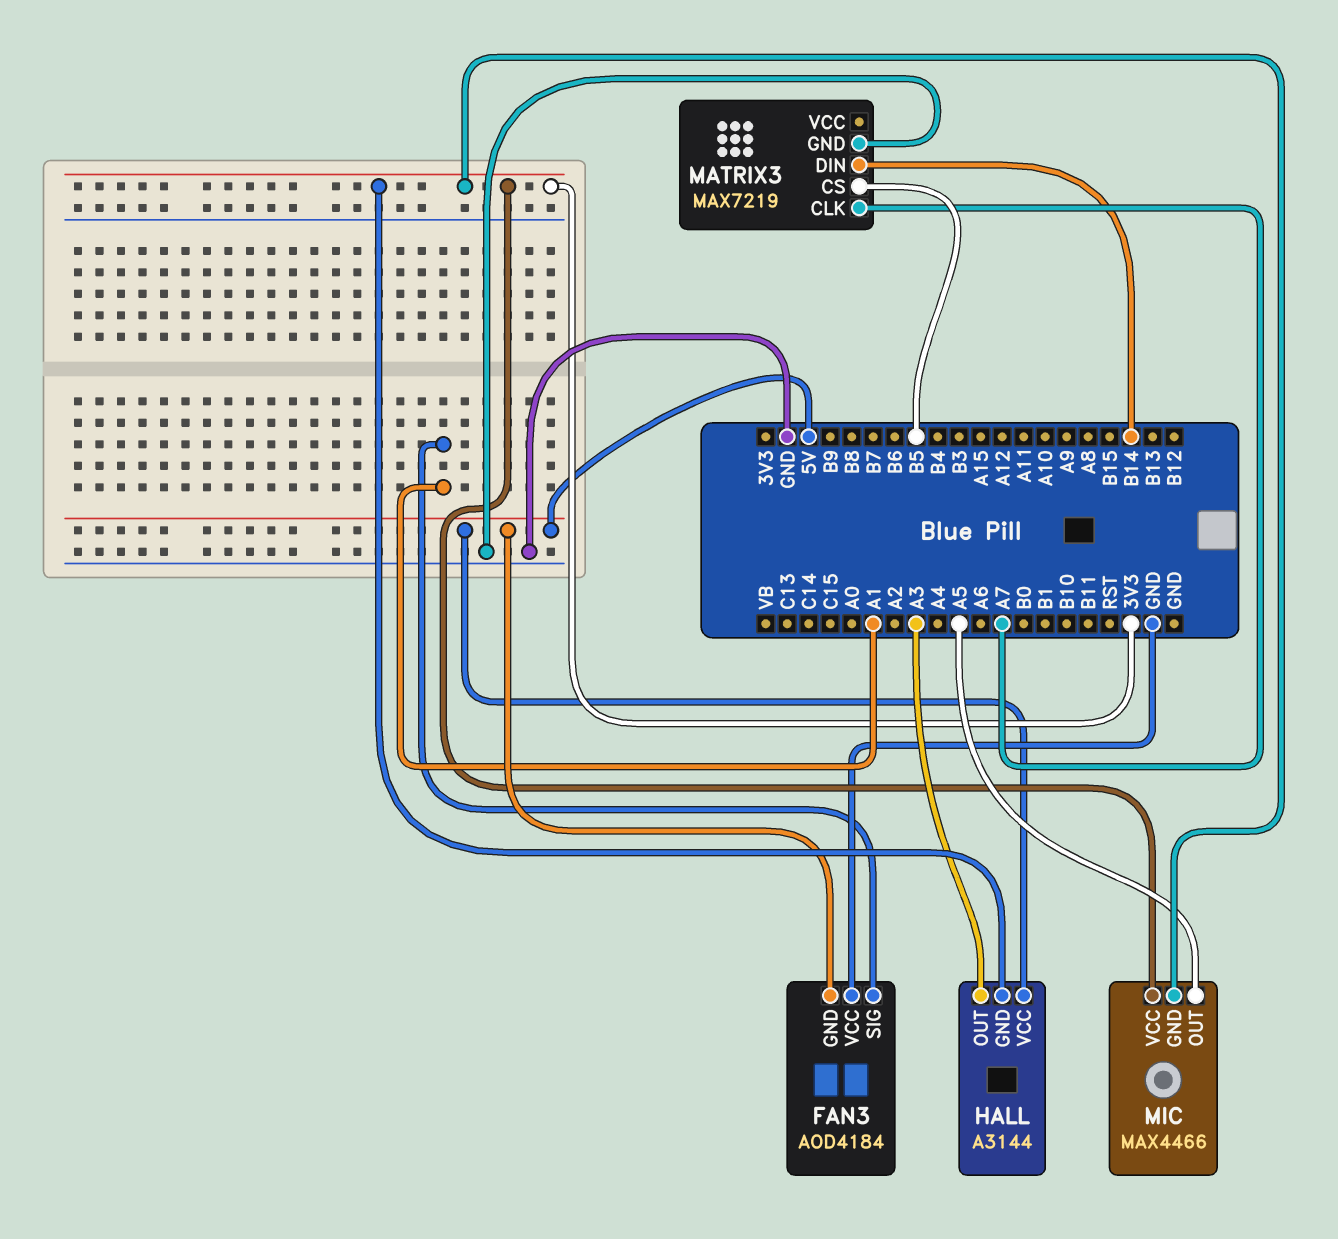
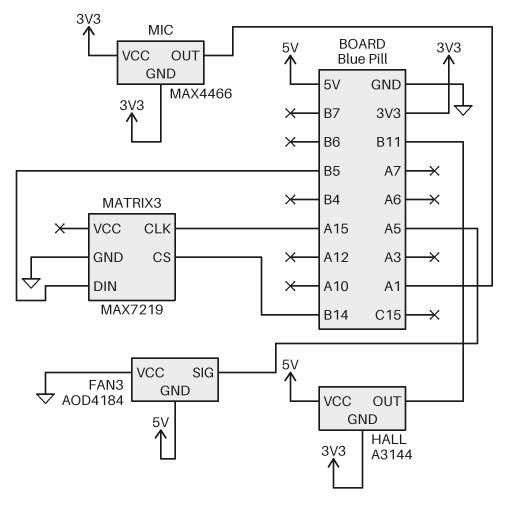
FAN3 pin SIG: A1 -> A5
HALL pin OUT: A3 -> B11
MATRIX3 pin CLK: A7 -> A15
MATRIX3 pin CS: B5 -> B14
MATRIX3 pin DIN: B14 -> B5
MIC pin OUT: A5 -> A1

